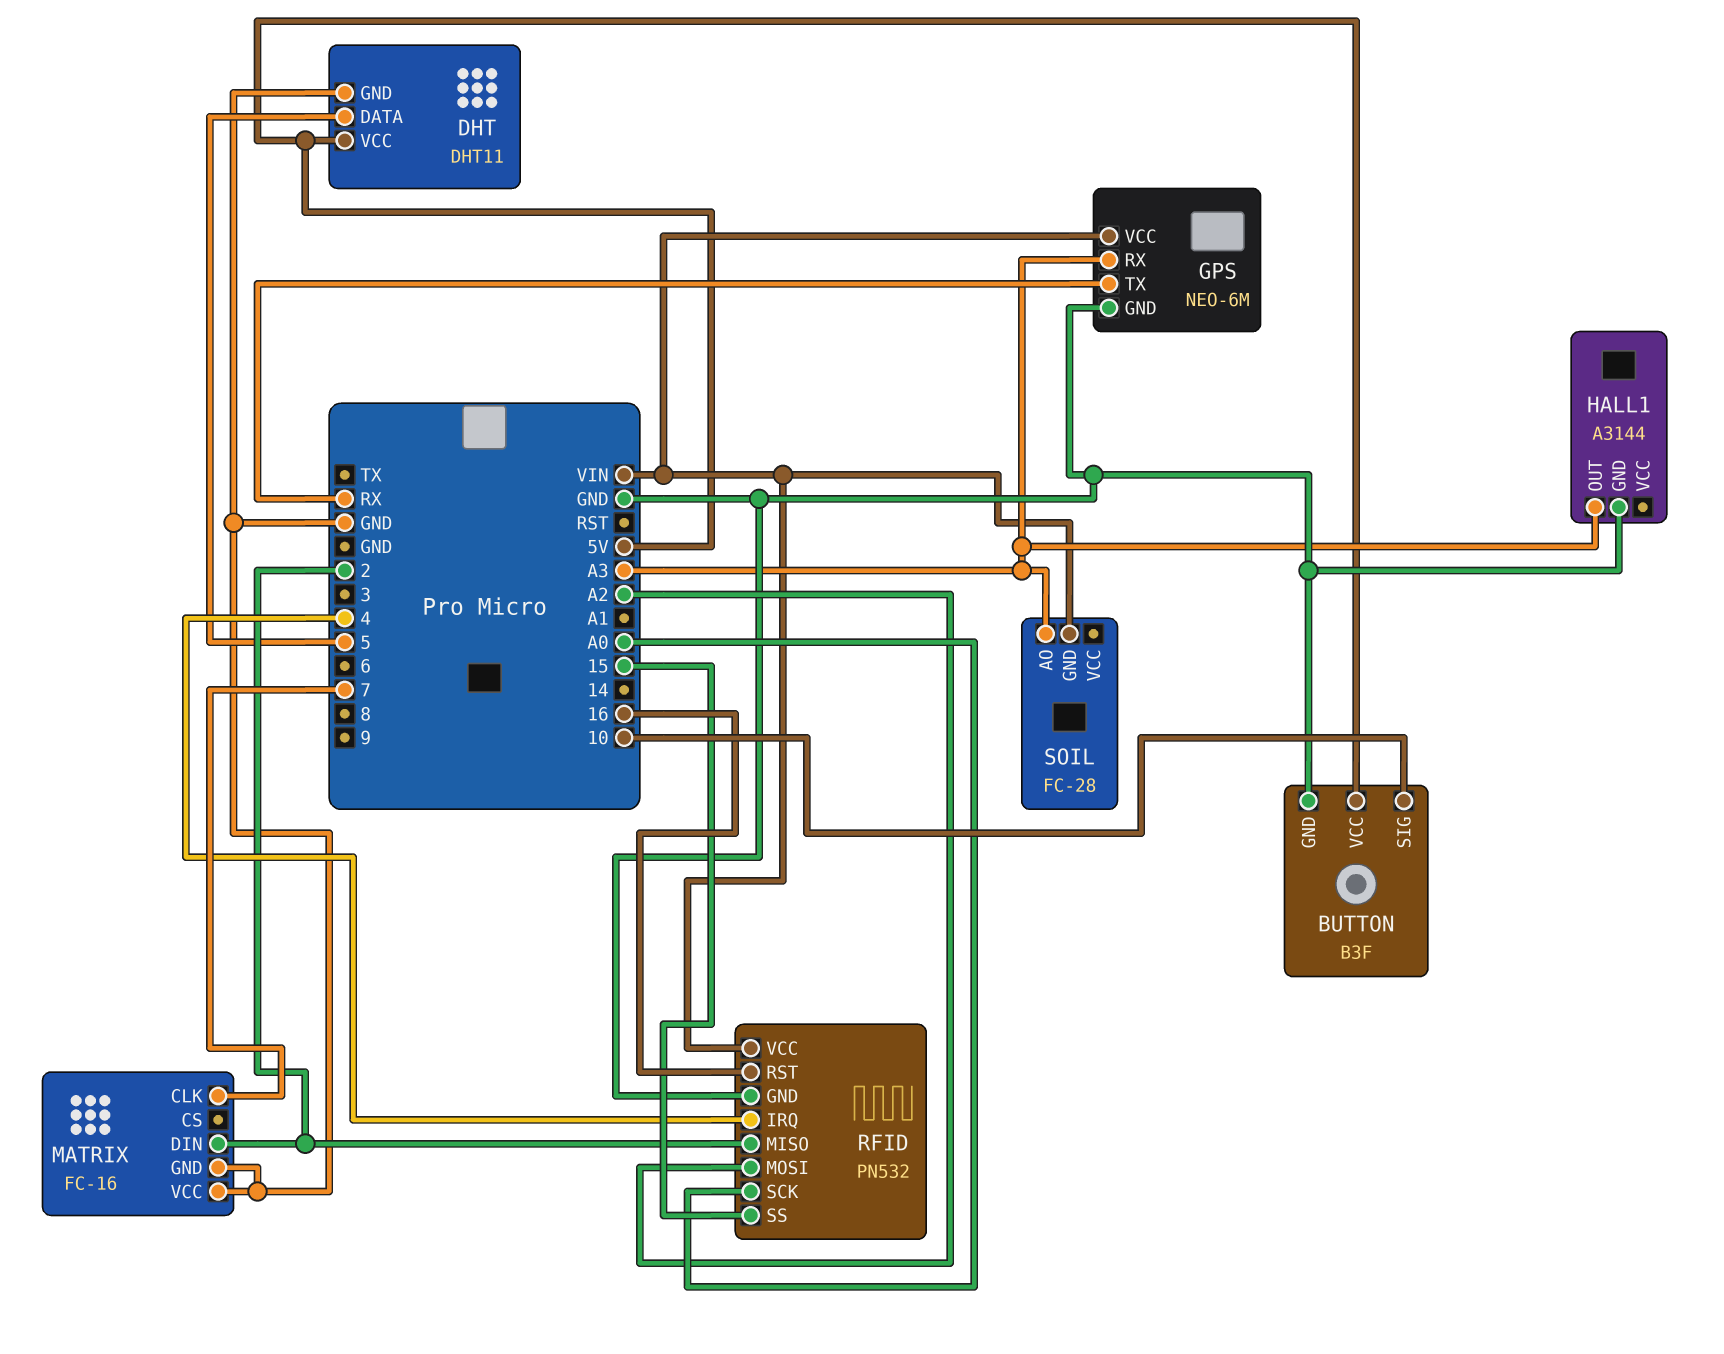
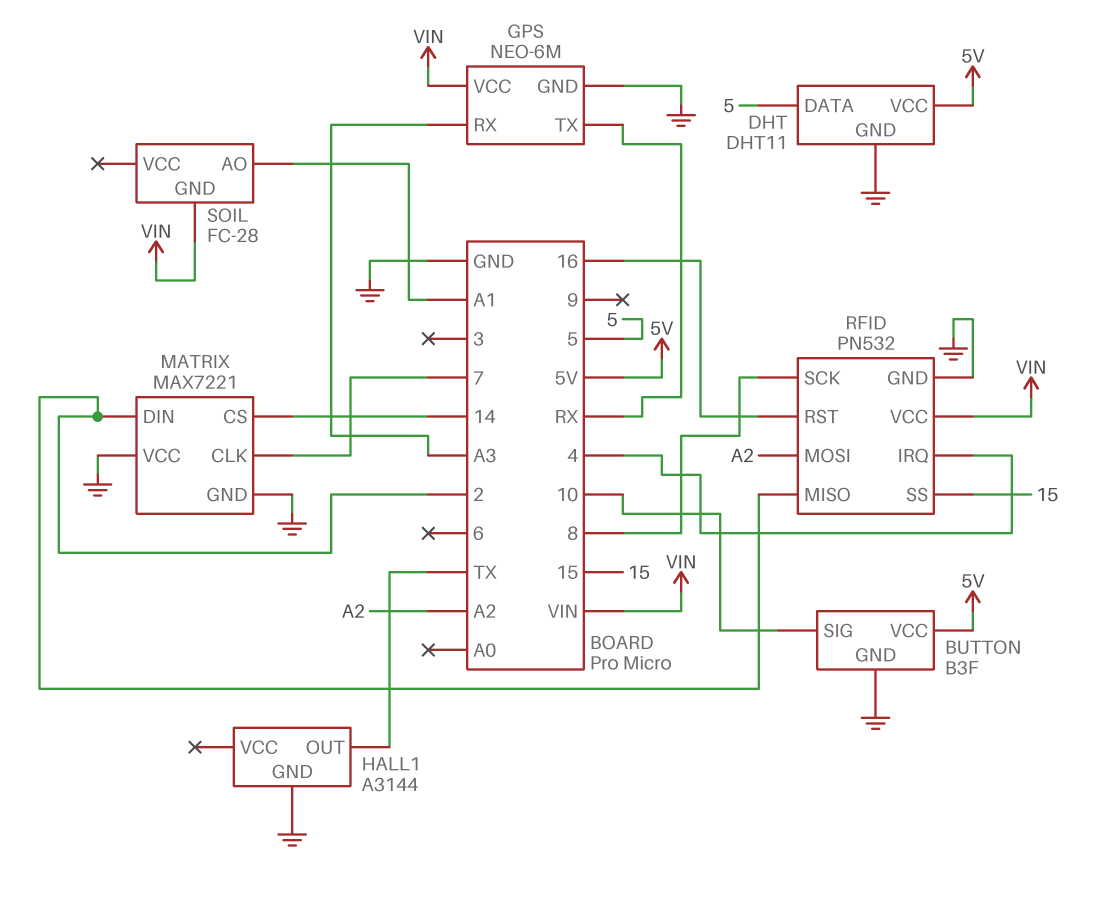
HALL1 pin OUT: A3 -> TX
MATRIX: FC-16 -> MAX7221
MATRIX pin CS: none -> 14
RFID pin SCK: A0 -> 8
SOIL pin AO: A3 -> A1

